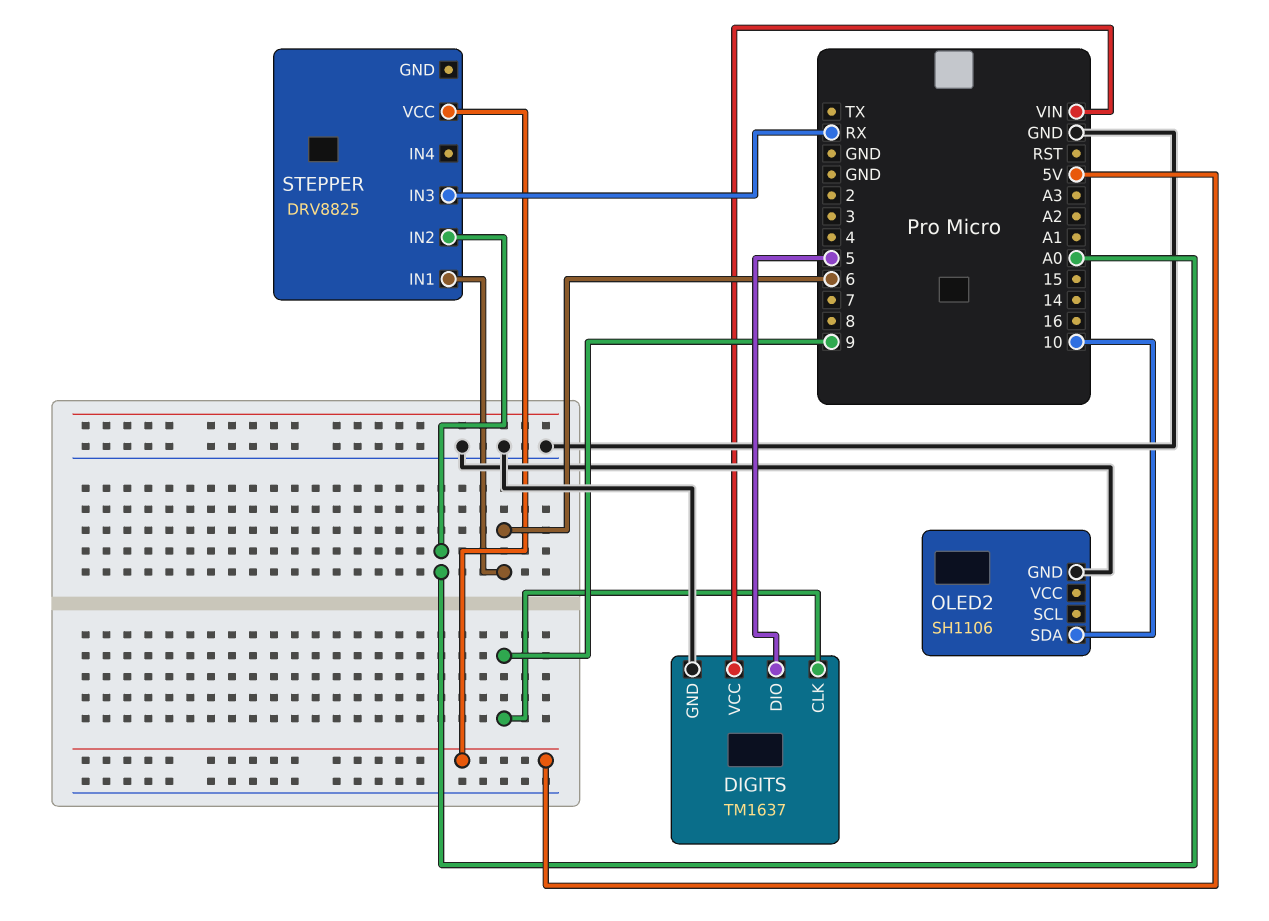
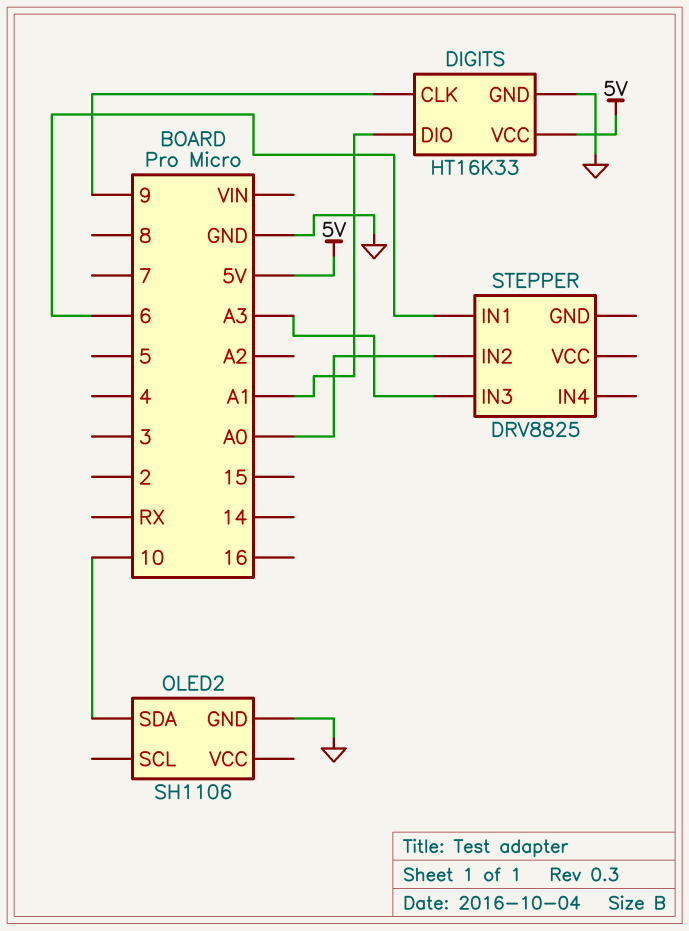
DIGITS: TM1637 -> HT16K33
DIGITS pin DIO: 5 -> A1
DIGITS pin VCC: VIN -> 5V
STEPPER pin IN3: RX -> A3
STEPPER pin VCC: 5V -> none

